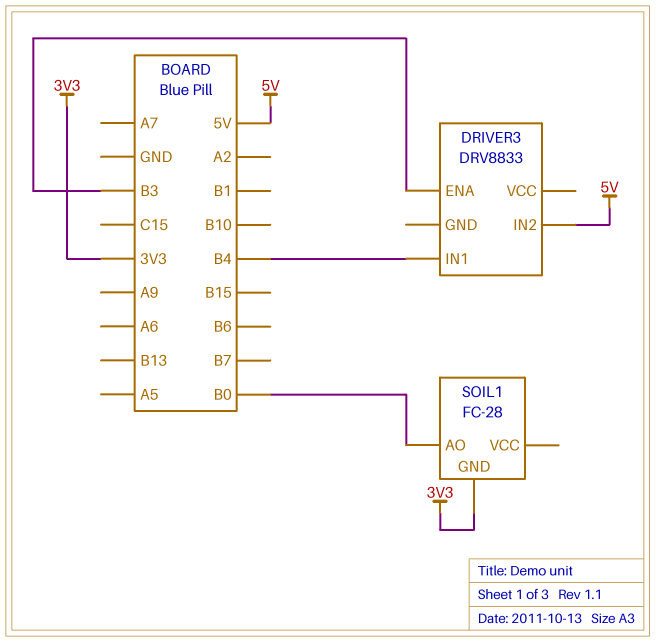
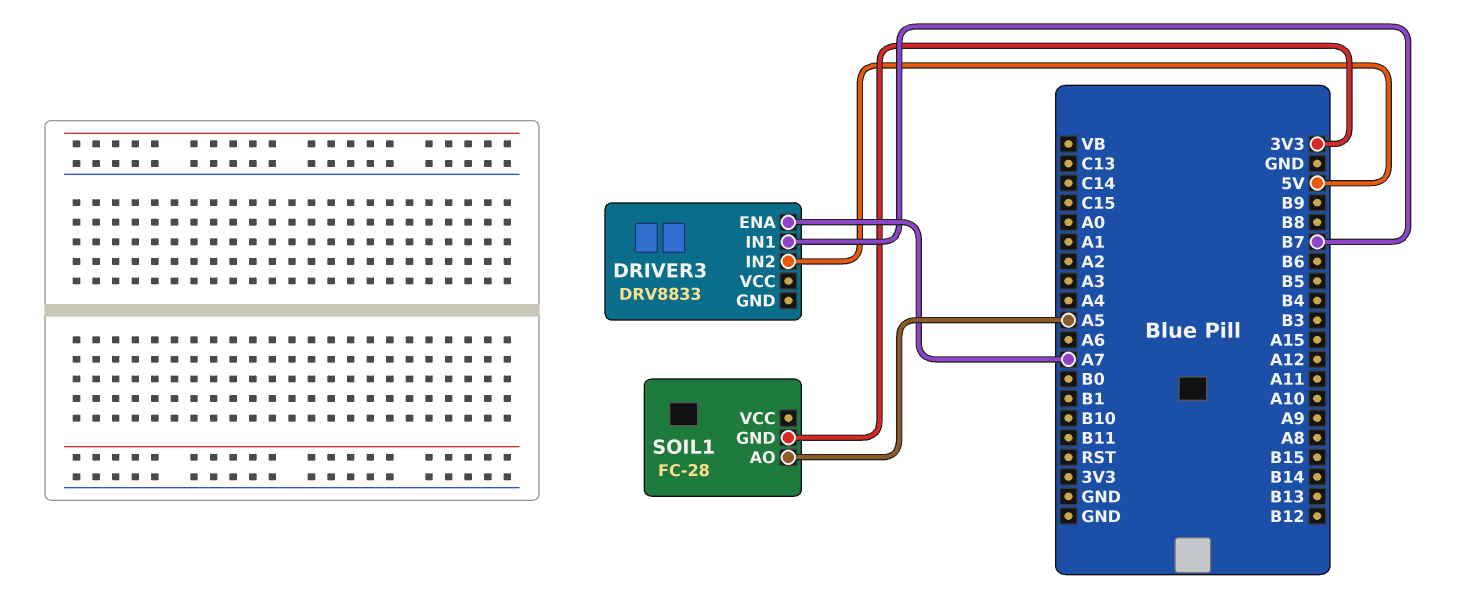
DRIVER3 pin ENA: B3 -> A7
DRIVER3 pin IN1: B4 -> B7
SOIL1 pin AO: B0 -> A5

